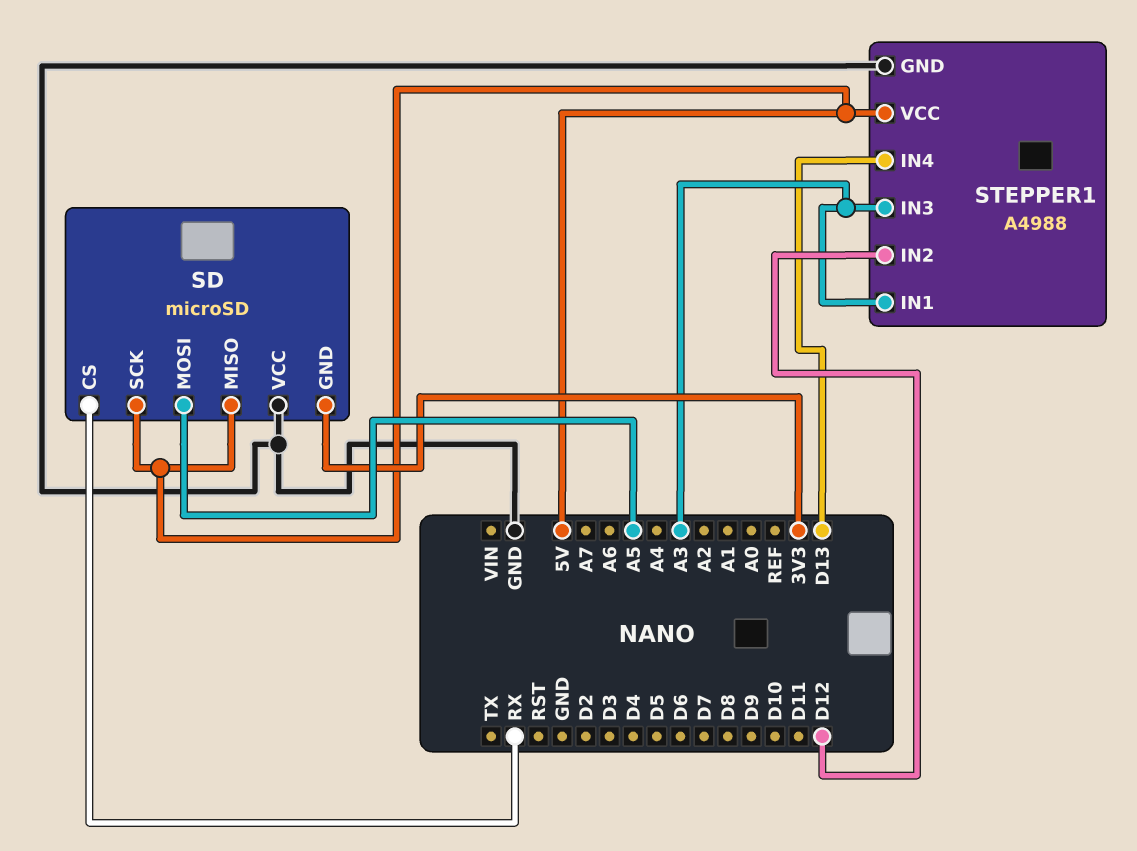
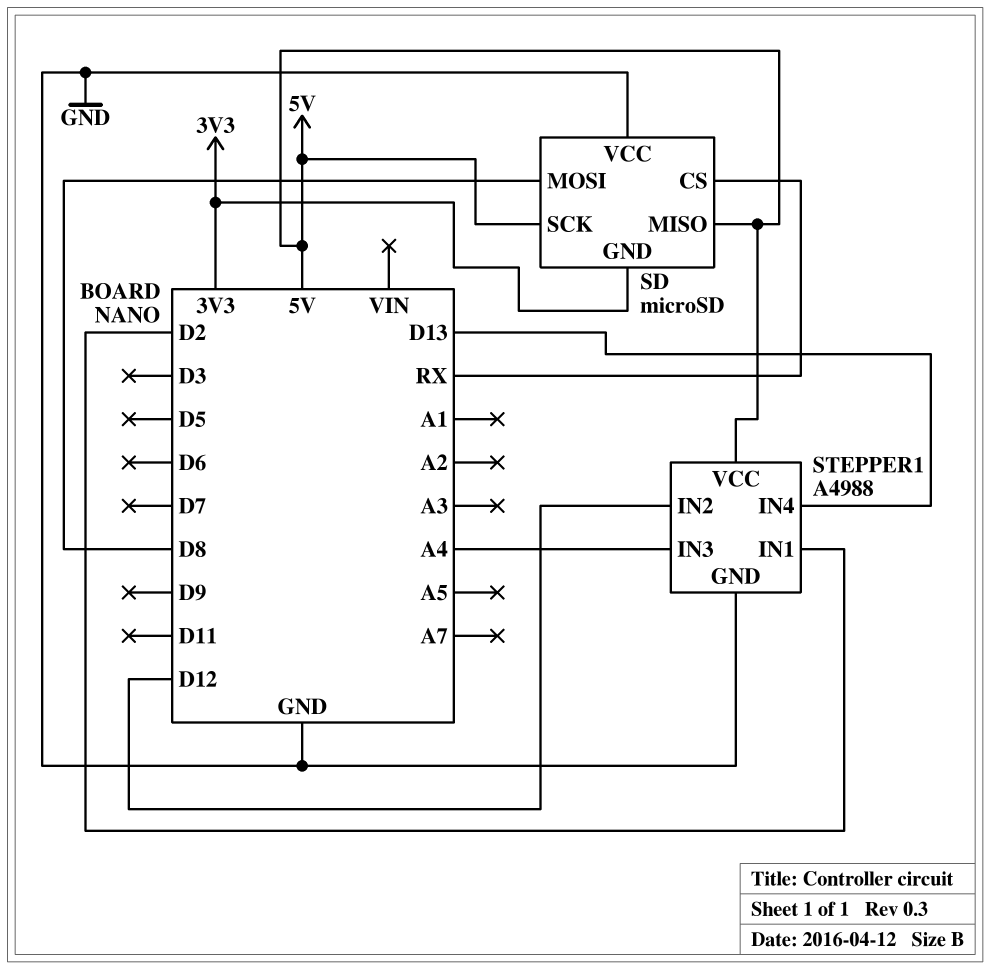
SD pin MOSI: A5 -> D8
STEPPER1 pin IN1: A3 -> D2
STEPPER1 pin IN3: A3 -> A4

